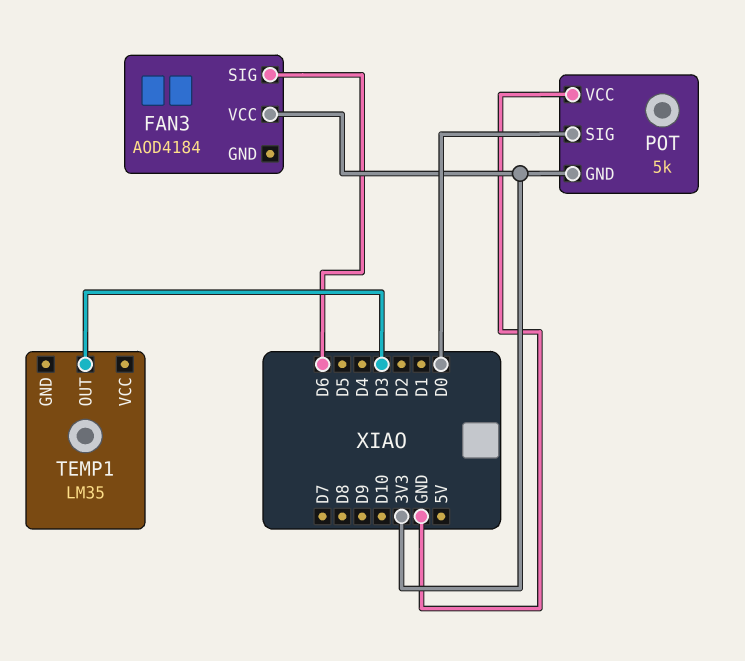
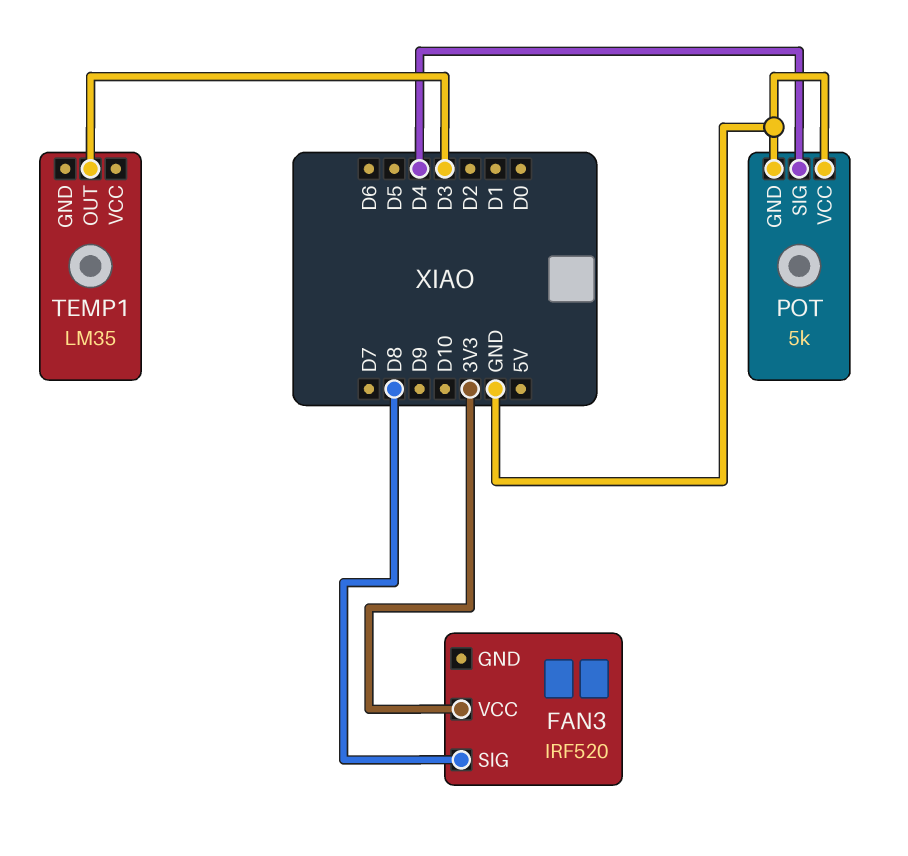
FAN3: AOD4184 -> IRF520
FAN3 pin SIG: D6 -> D8
POT pin GND: 3V3 -> GND
POT pin SIG: D0 -> D4

